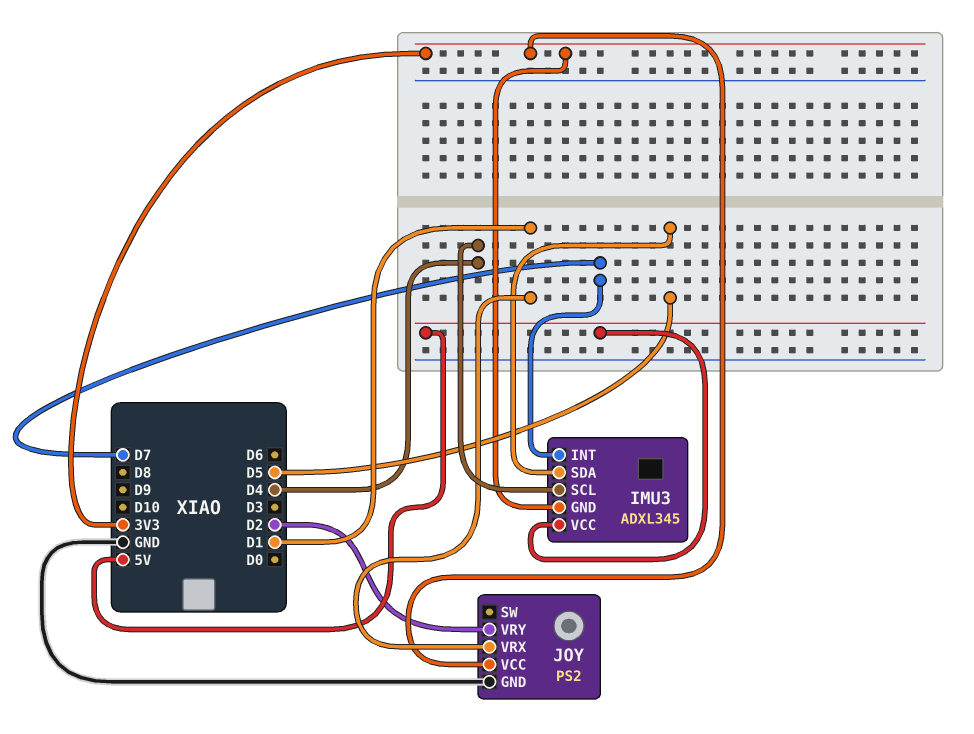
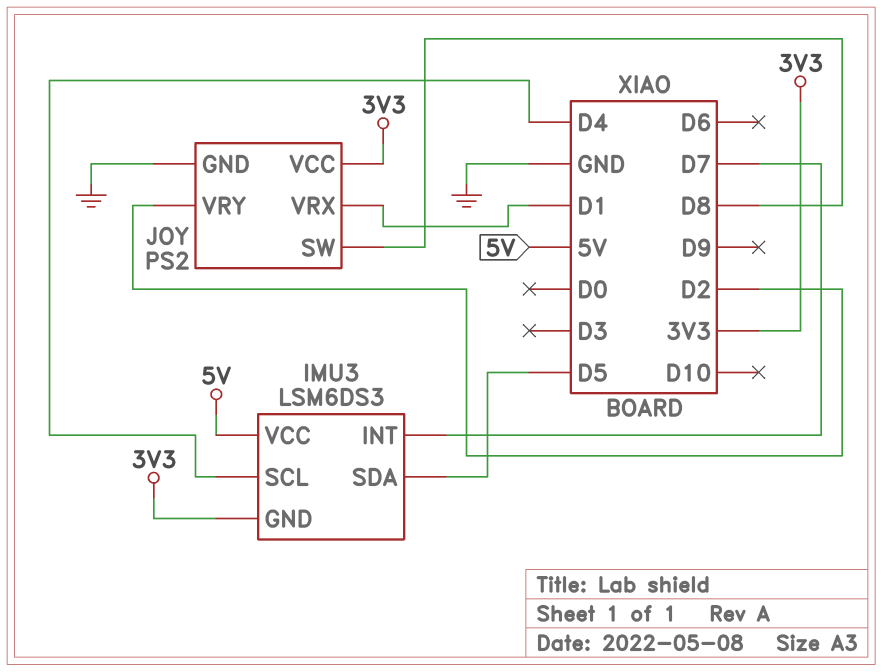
IMU3: ADXL345 -> LSM6DS3
JOY pin SW: none -> D8

